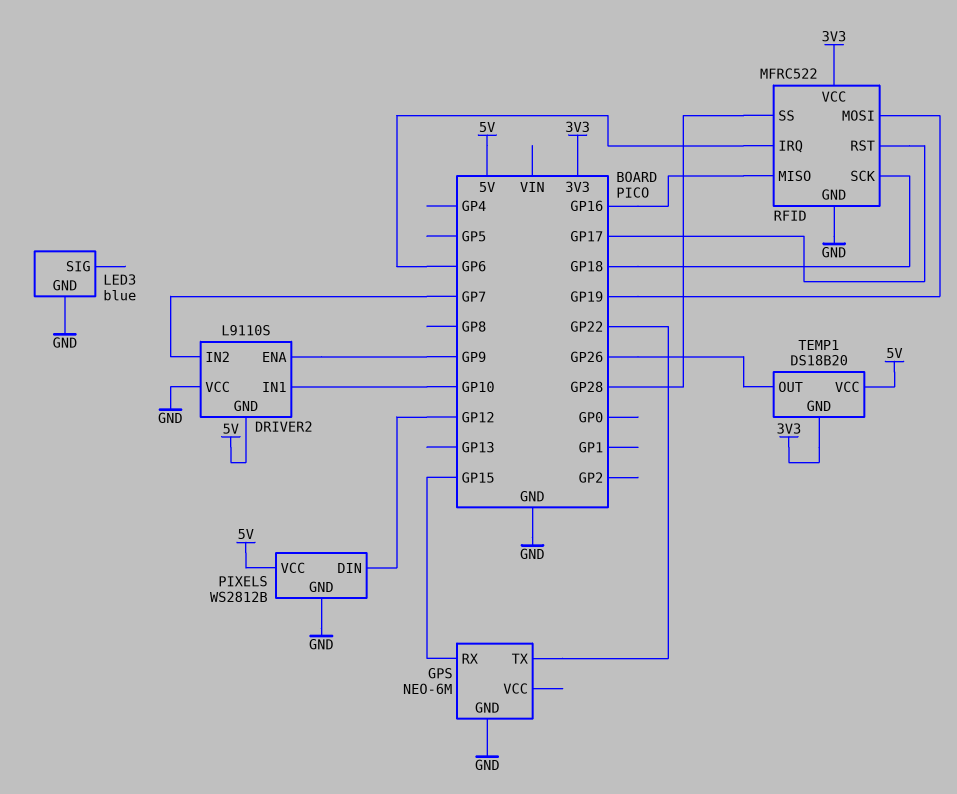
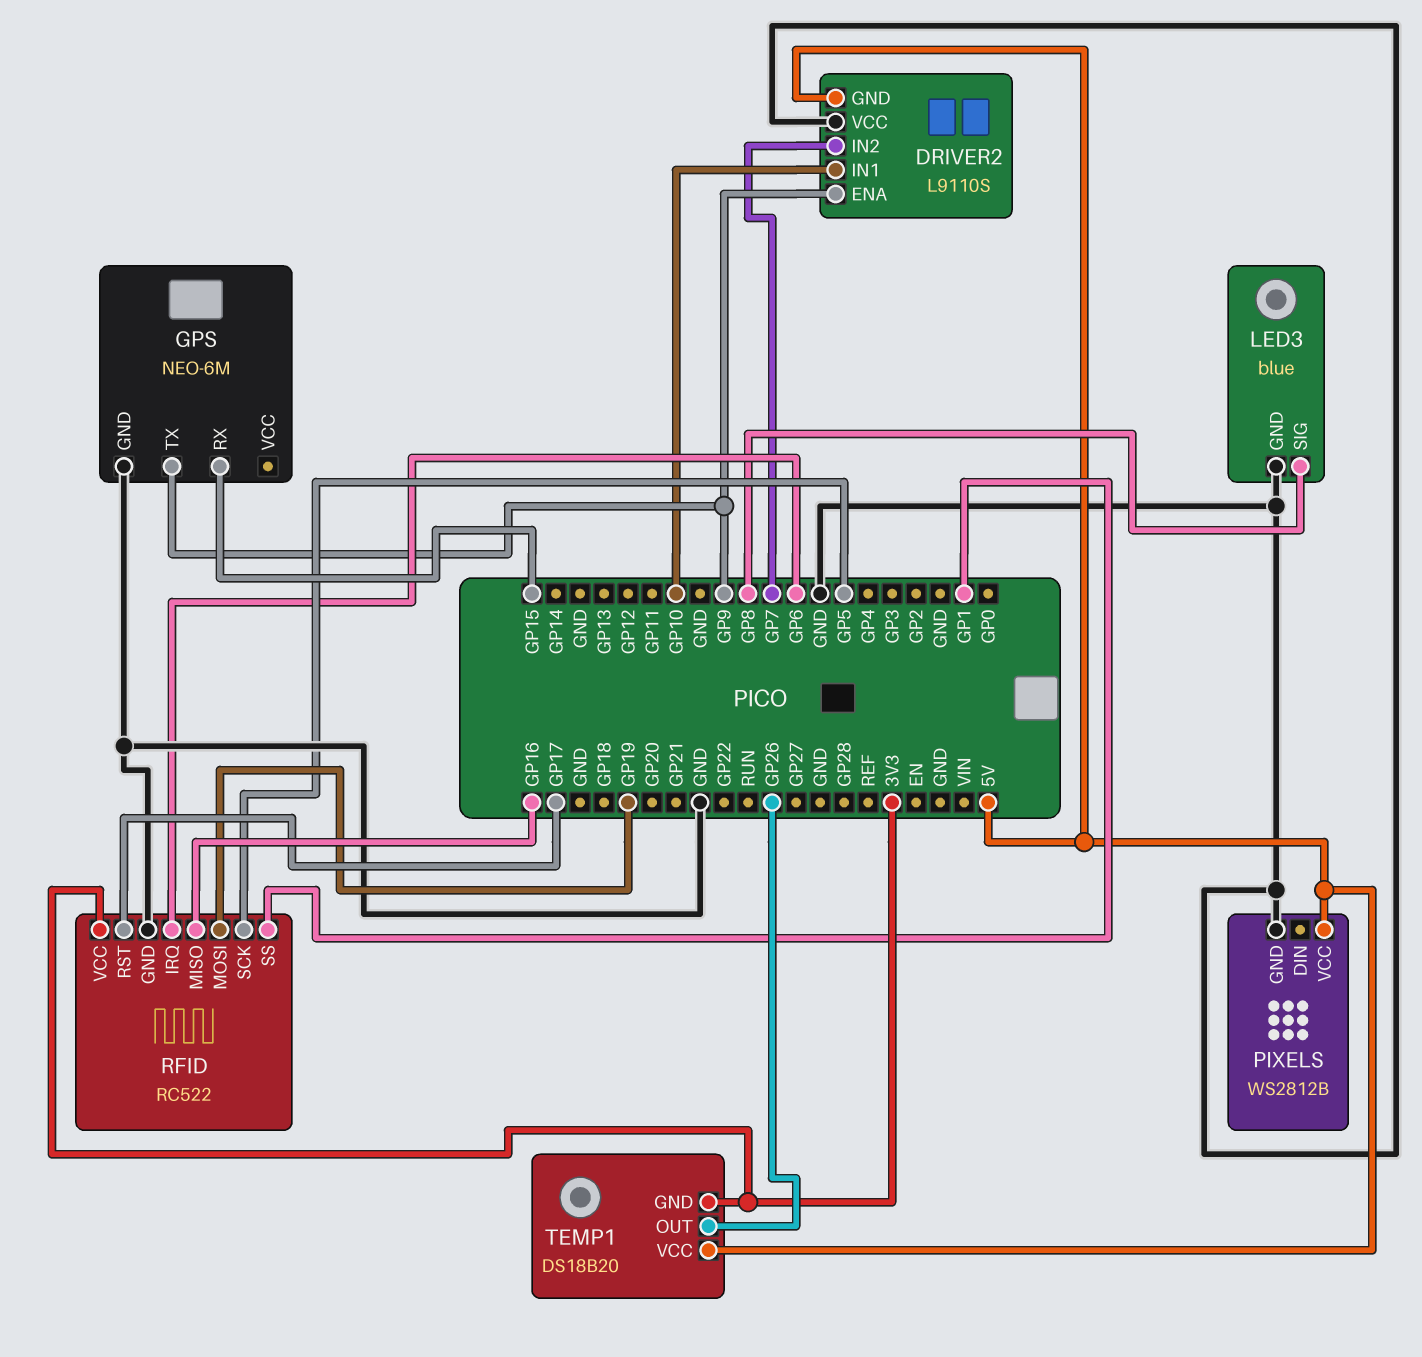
GPS pin TX: GP22 -> GP9
LED3 pin SIG: none -> GP8
PIXELS pin DIN: GP12 -> none
RFID: MFRC522 -> RC522
RFID pin SCK: GP18 -> GP5
RFID pin SS: GP28 -> GP1

